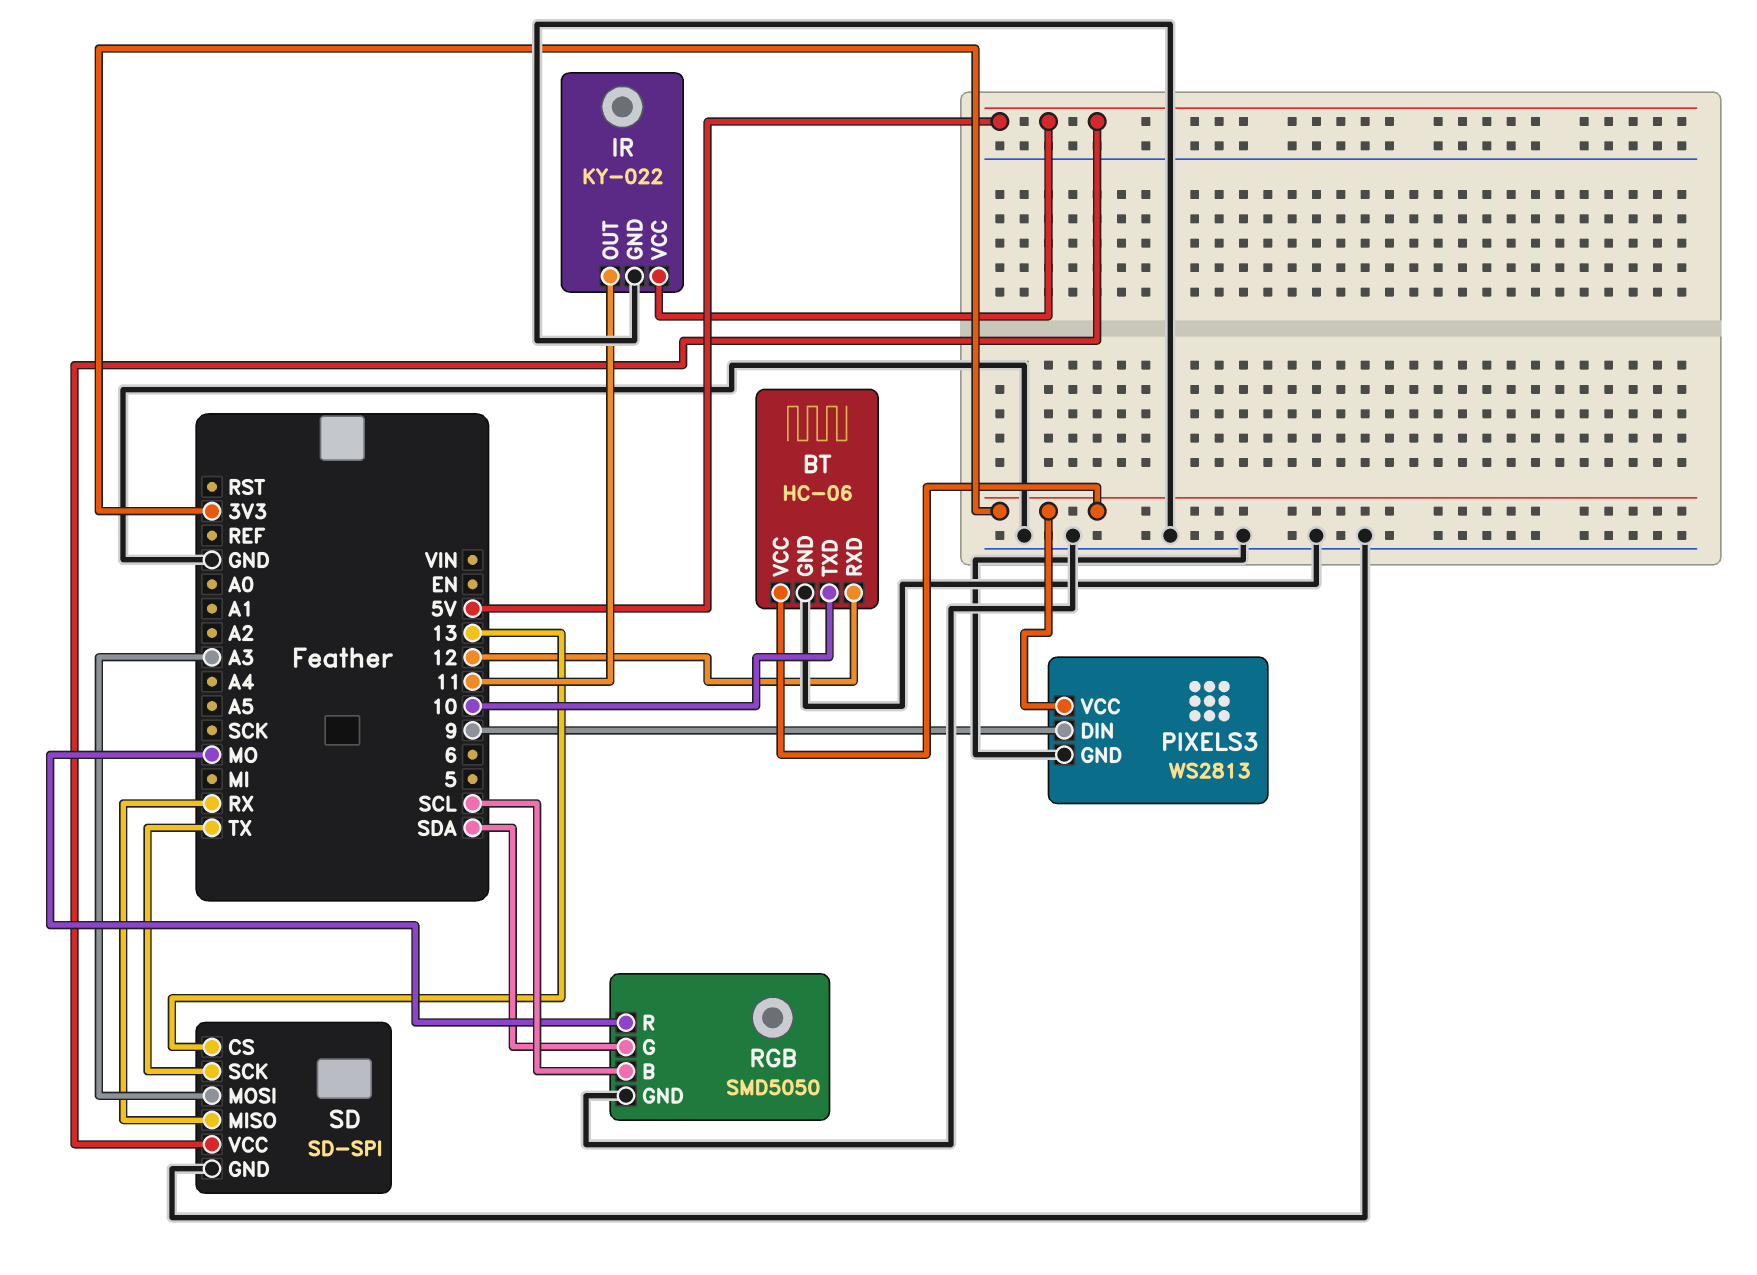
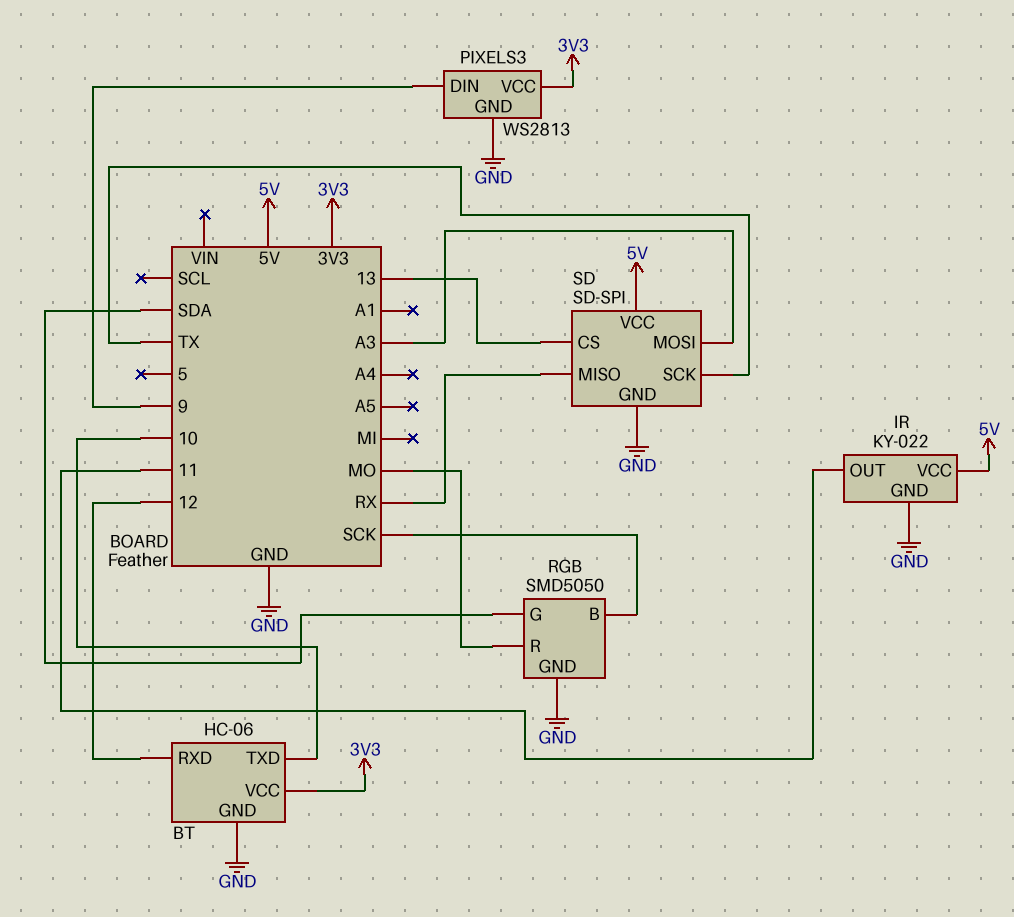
RGB pin B: SCL -> SCK

